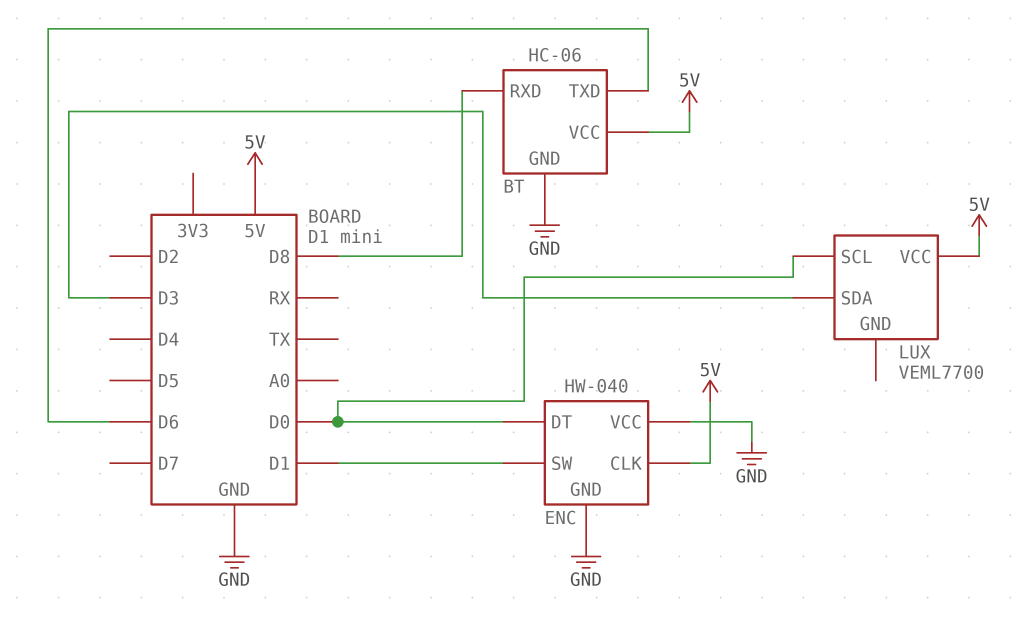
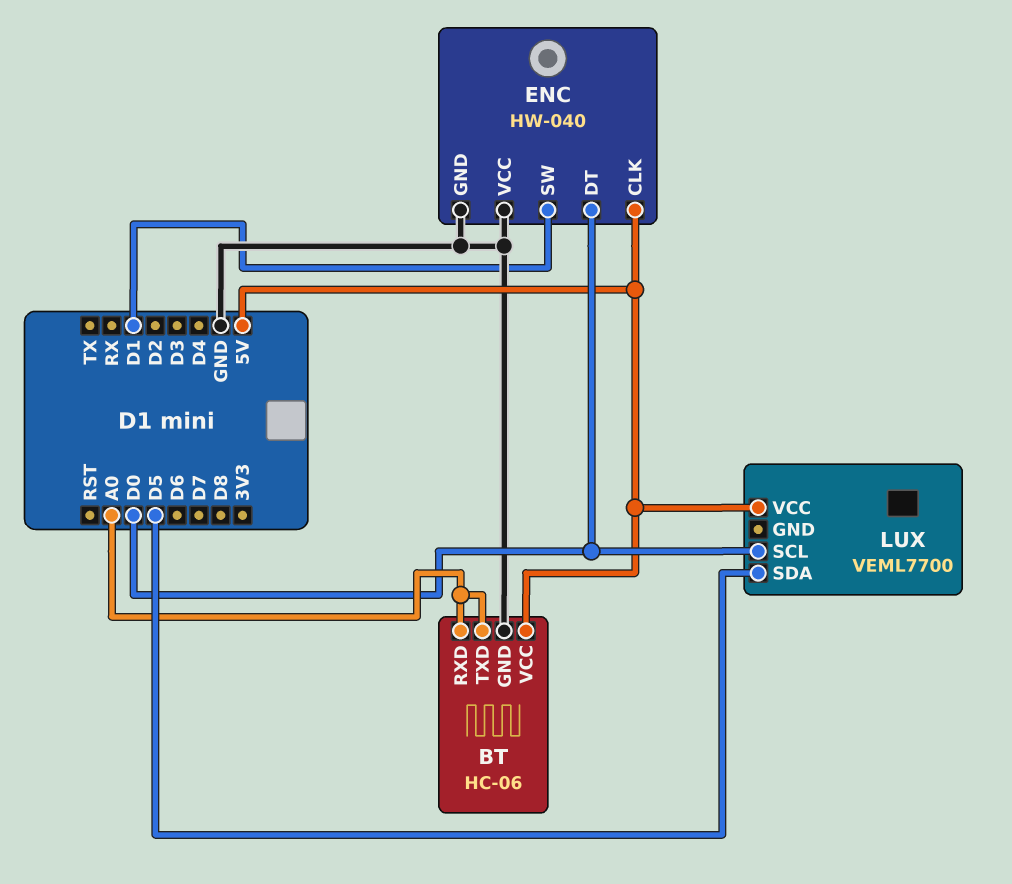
BT pin RXD: D8 -> A0
BT pin TXD: D6 -> A0
LUX pin SDA: D3 -> D5

